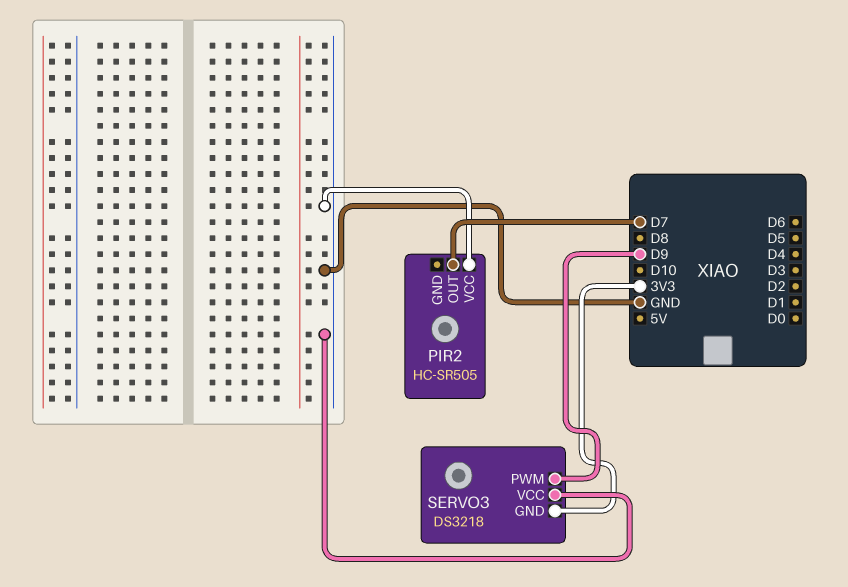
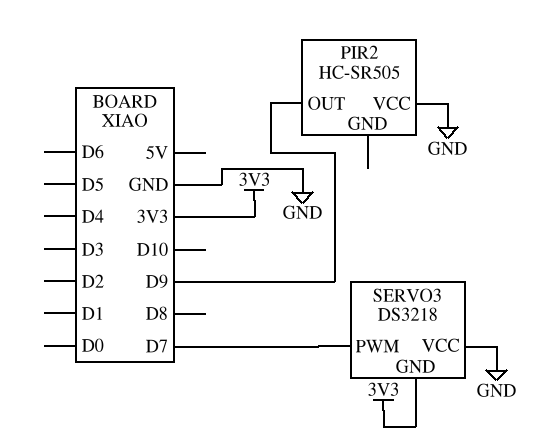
PIR2 pin OUT: D7 -> D9
SERVO3 pin PWM: D9 -> D7

